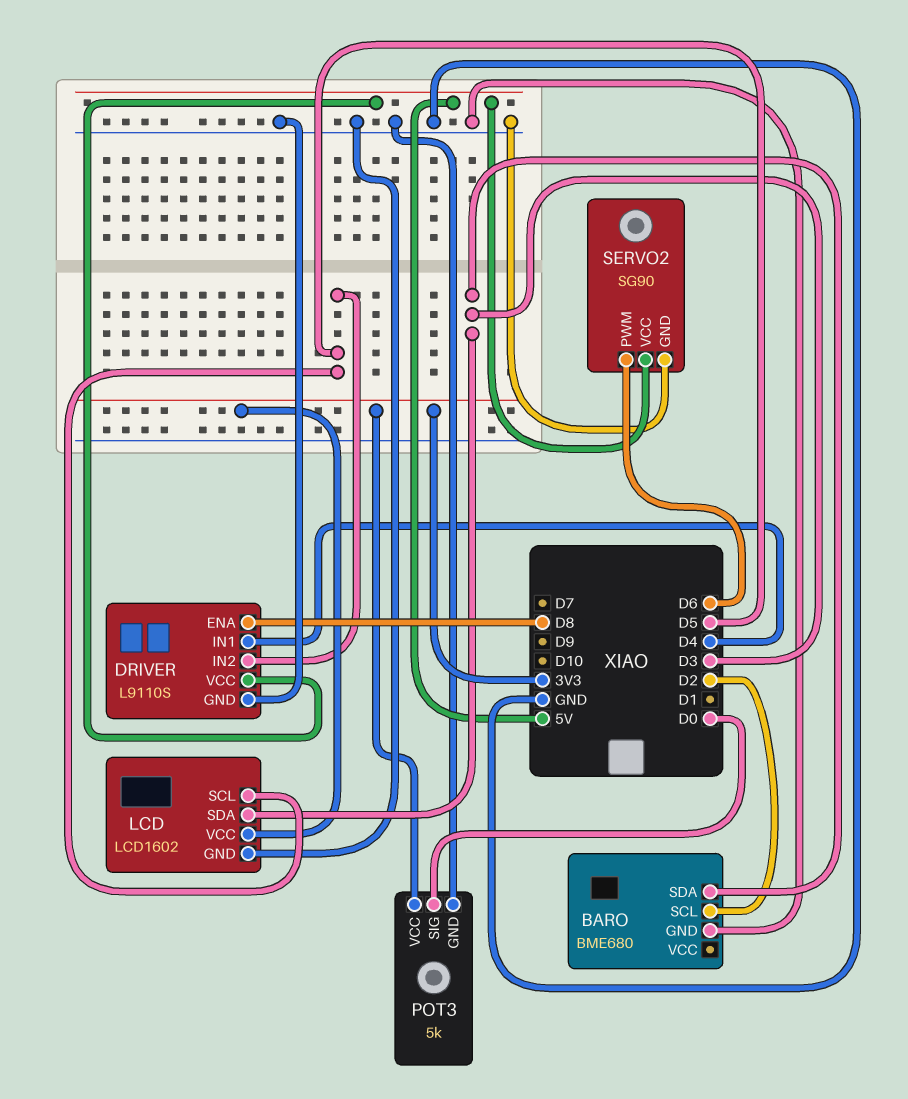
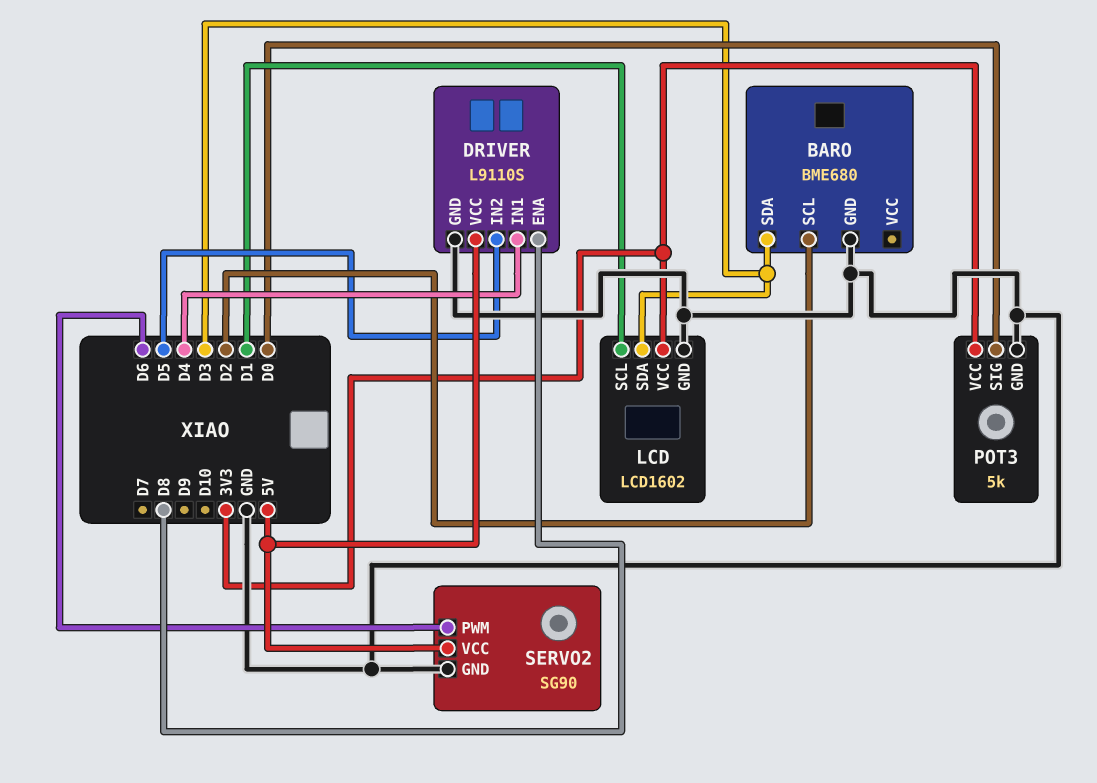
LCD pin SCL: D5 -> D1

